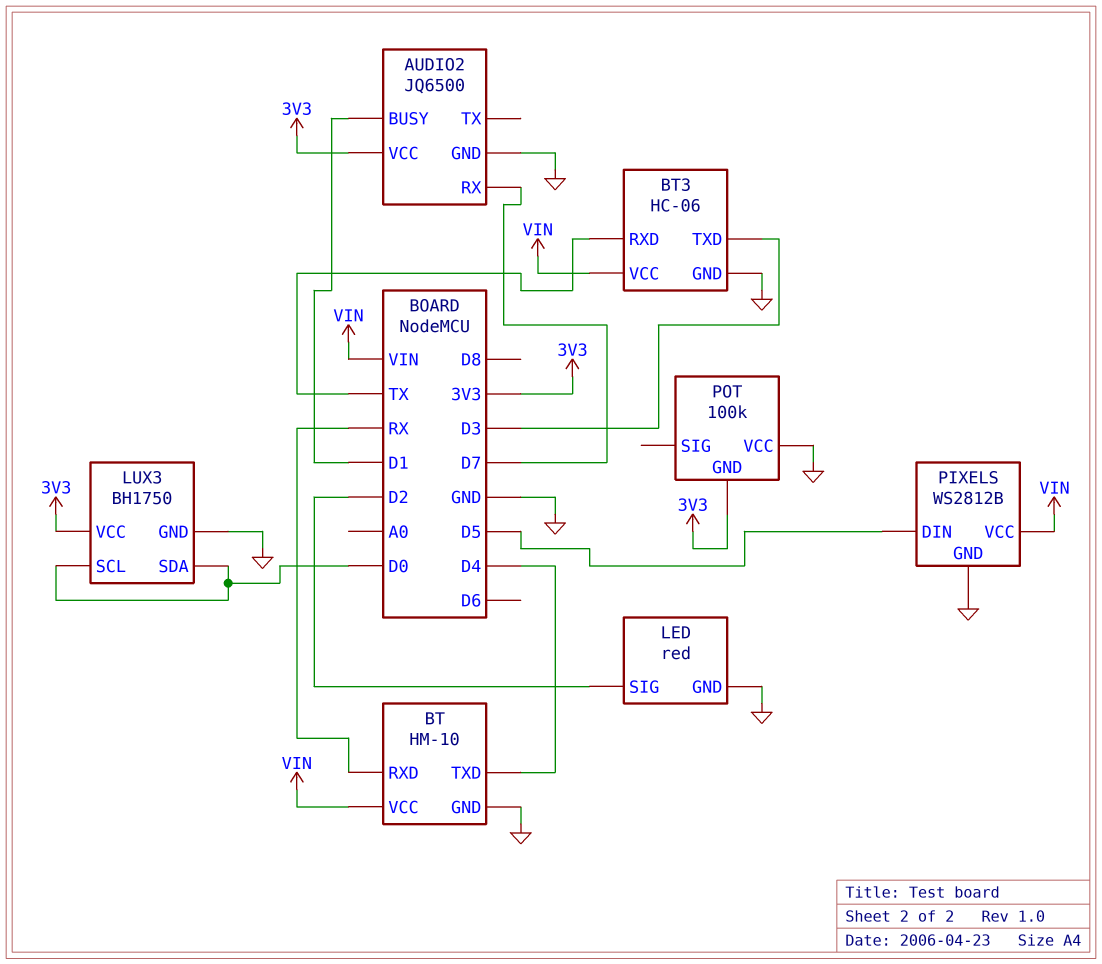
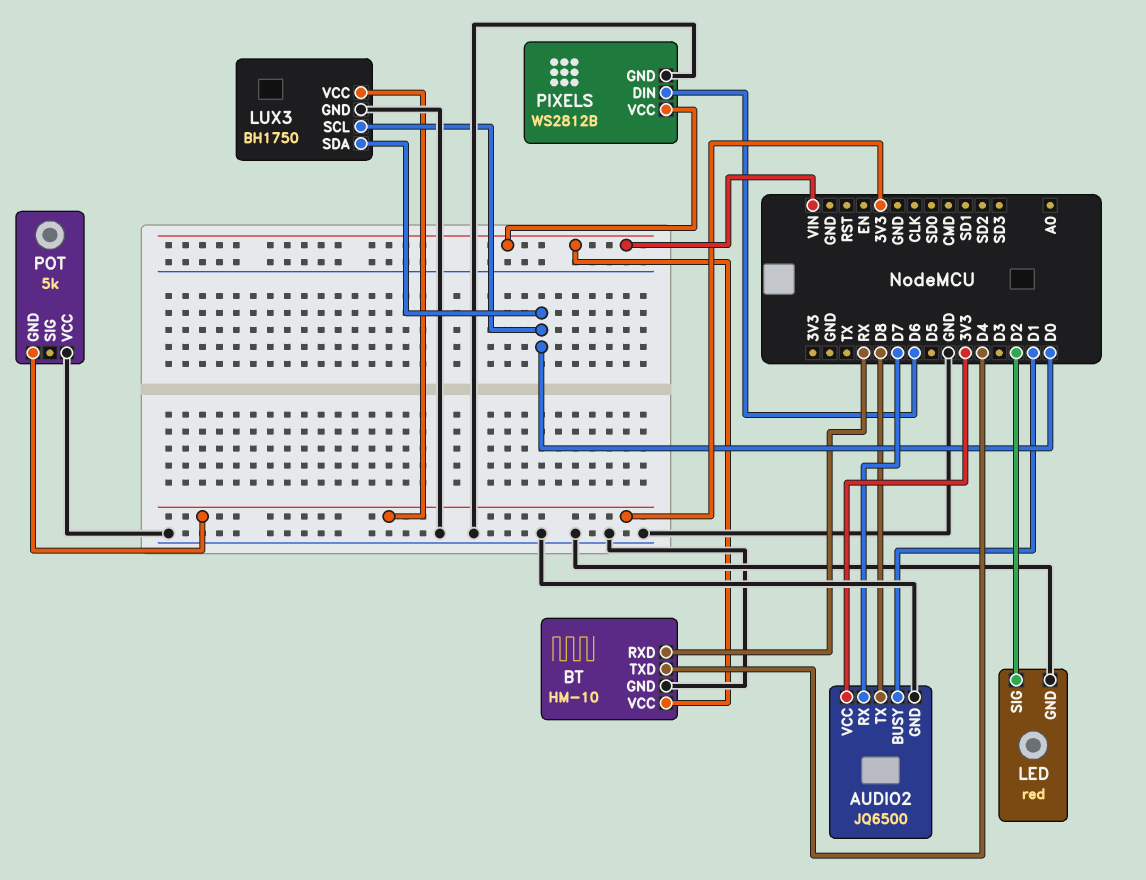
AUDIO2 pin TX: none -> D8
BT3: HC-06 -> none
BT3 pin GND: GND -> none
BT3 pin RXD: TX -> none
BT3 pin TXD: D3 -> none
BT3 pin VCC: VIN -> none
PIXELS pin DIN: D5 -> D6
POT: 100k -> 5k

